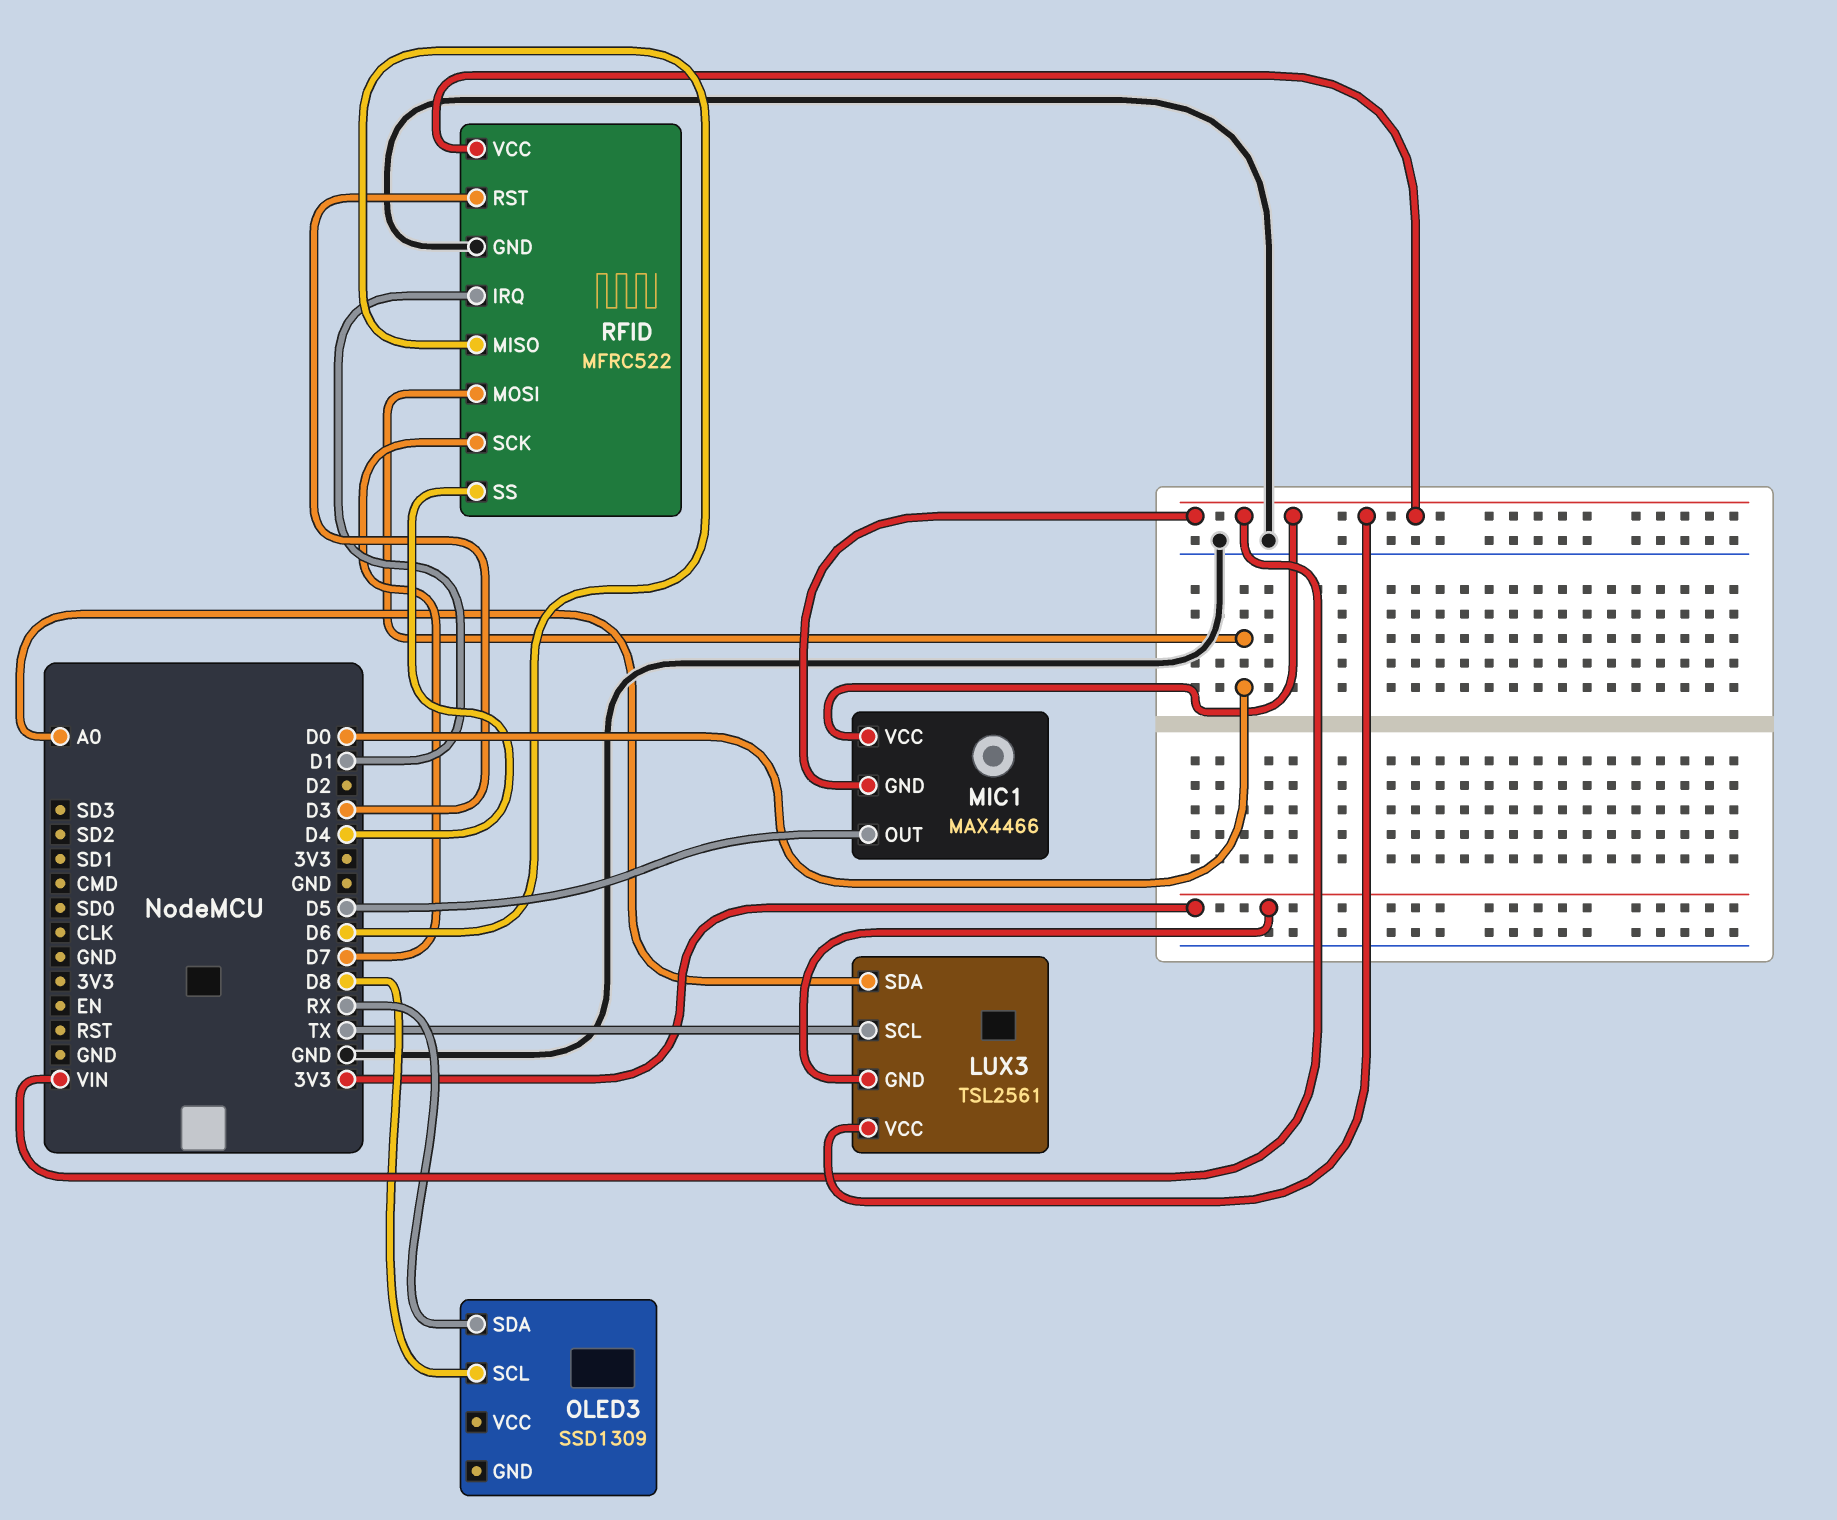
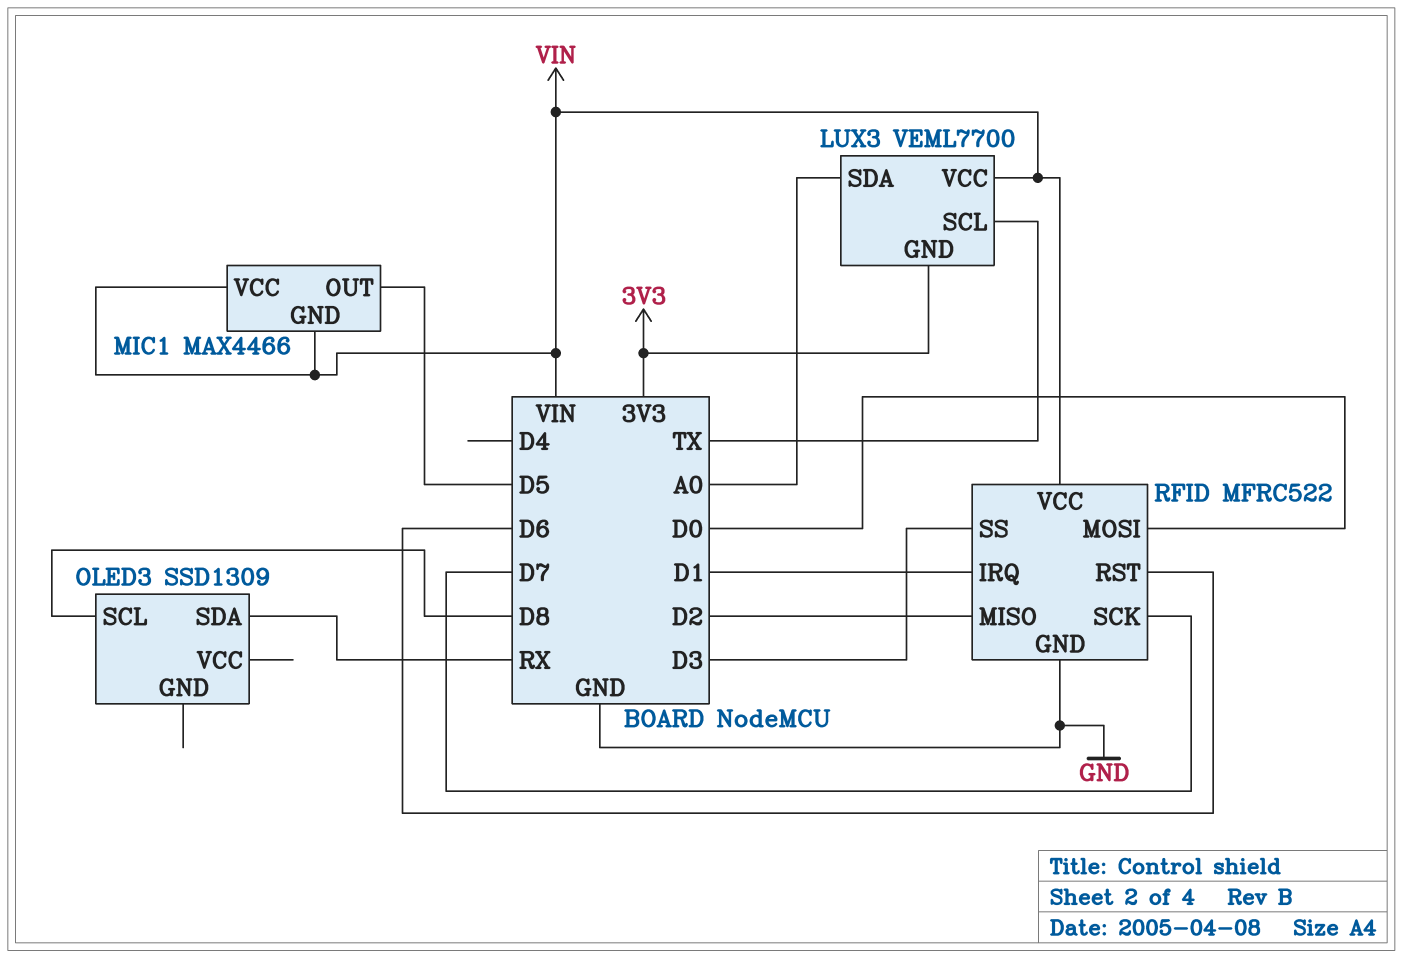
LUX3: TSL2561 -> VEML7700
RFID pin MISO: D6 -> D2
RFID pin RST: D3 -> D6
RFID pin SS: D4 -> D3

